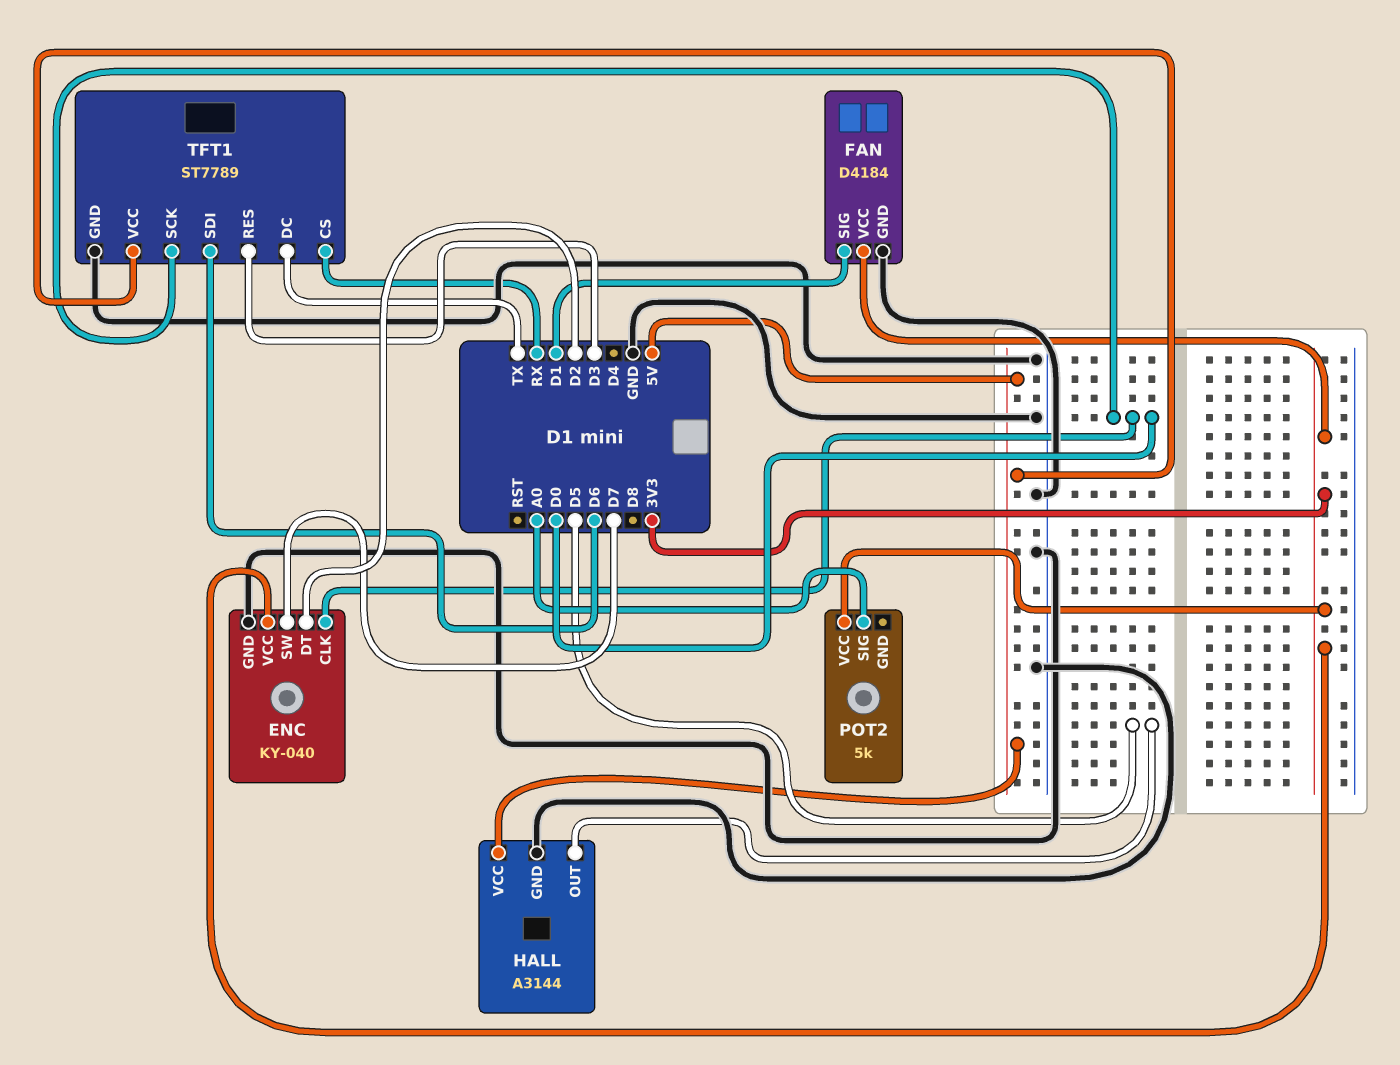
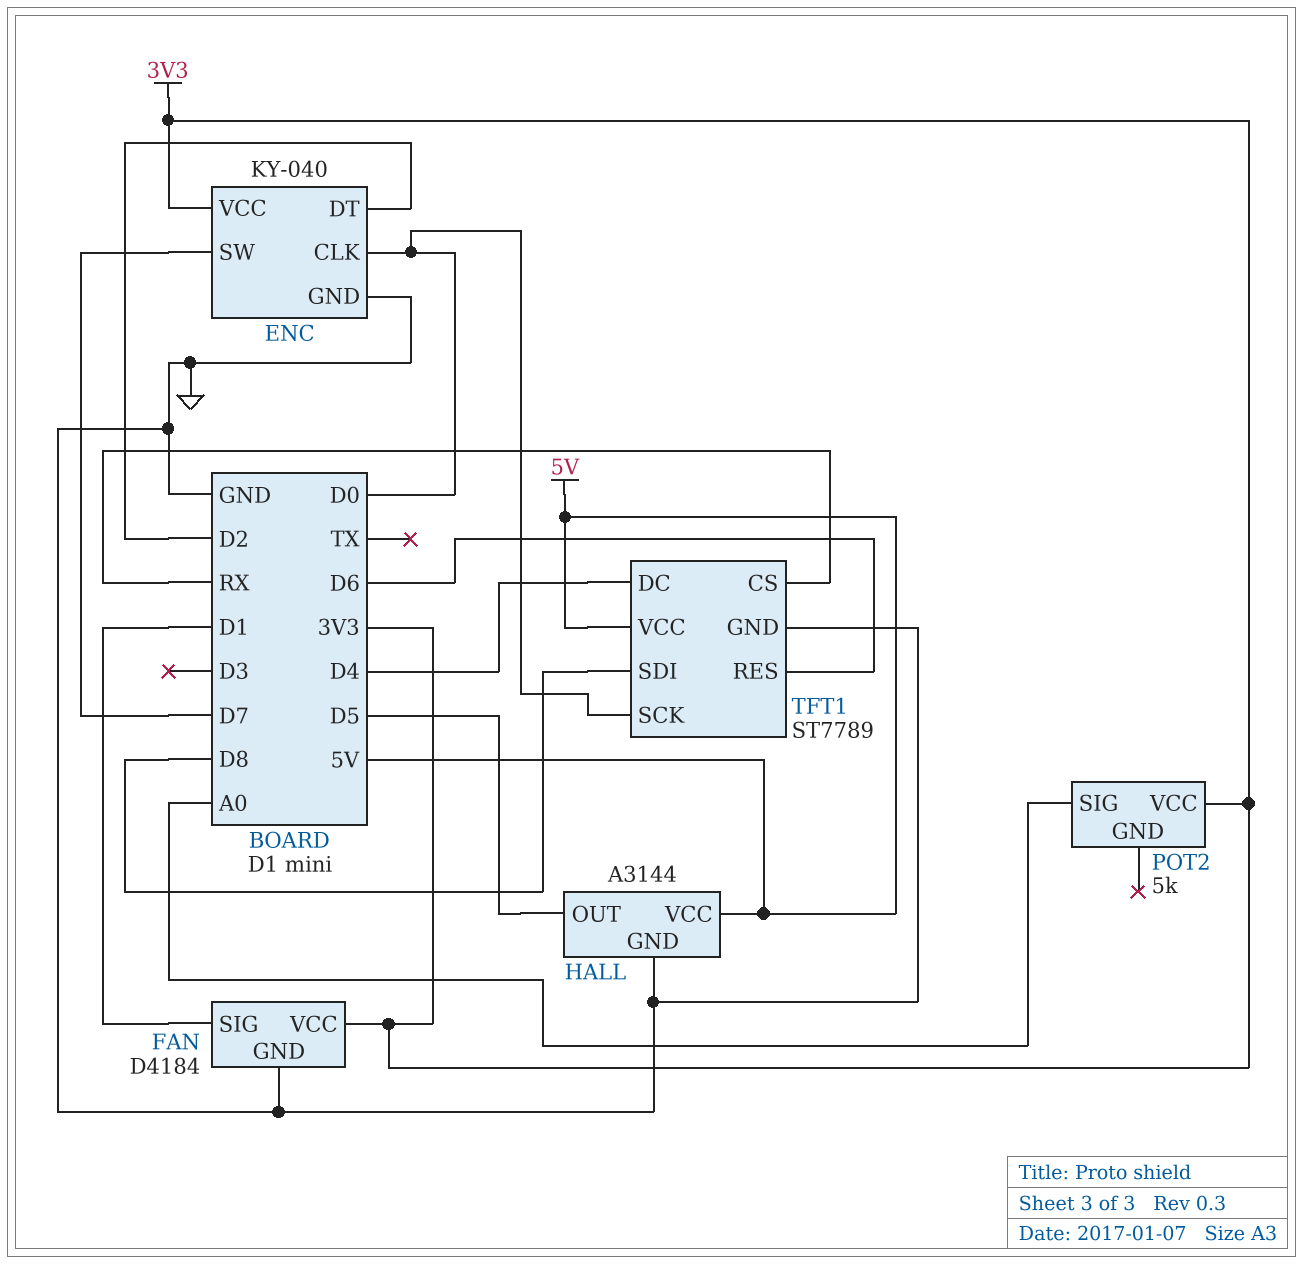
TFT1 pin DC: TX -> D4
TFT1 pin RES: D3 -> D6
TFT1 pin SDI: D6 -> D8

